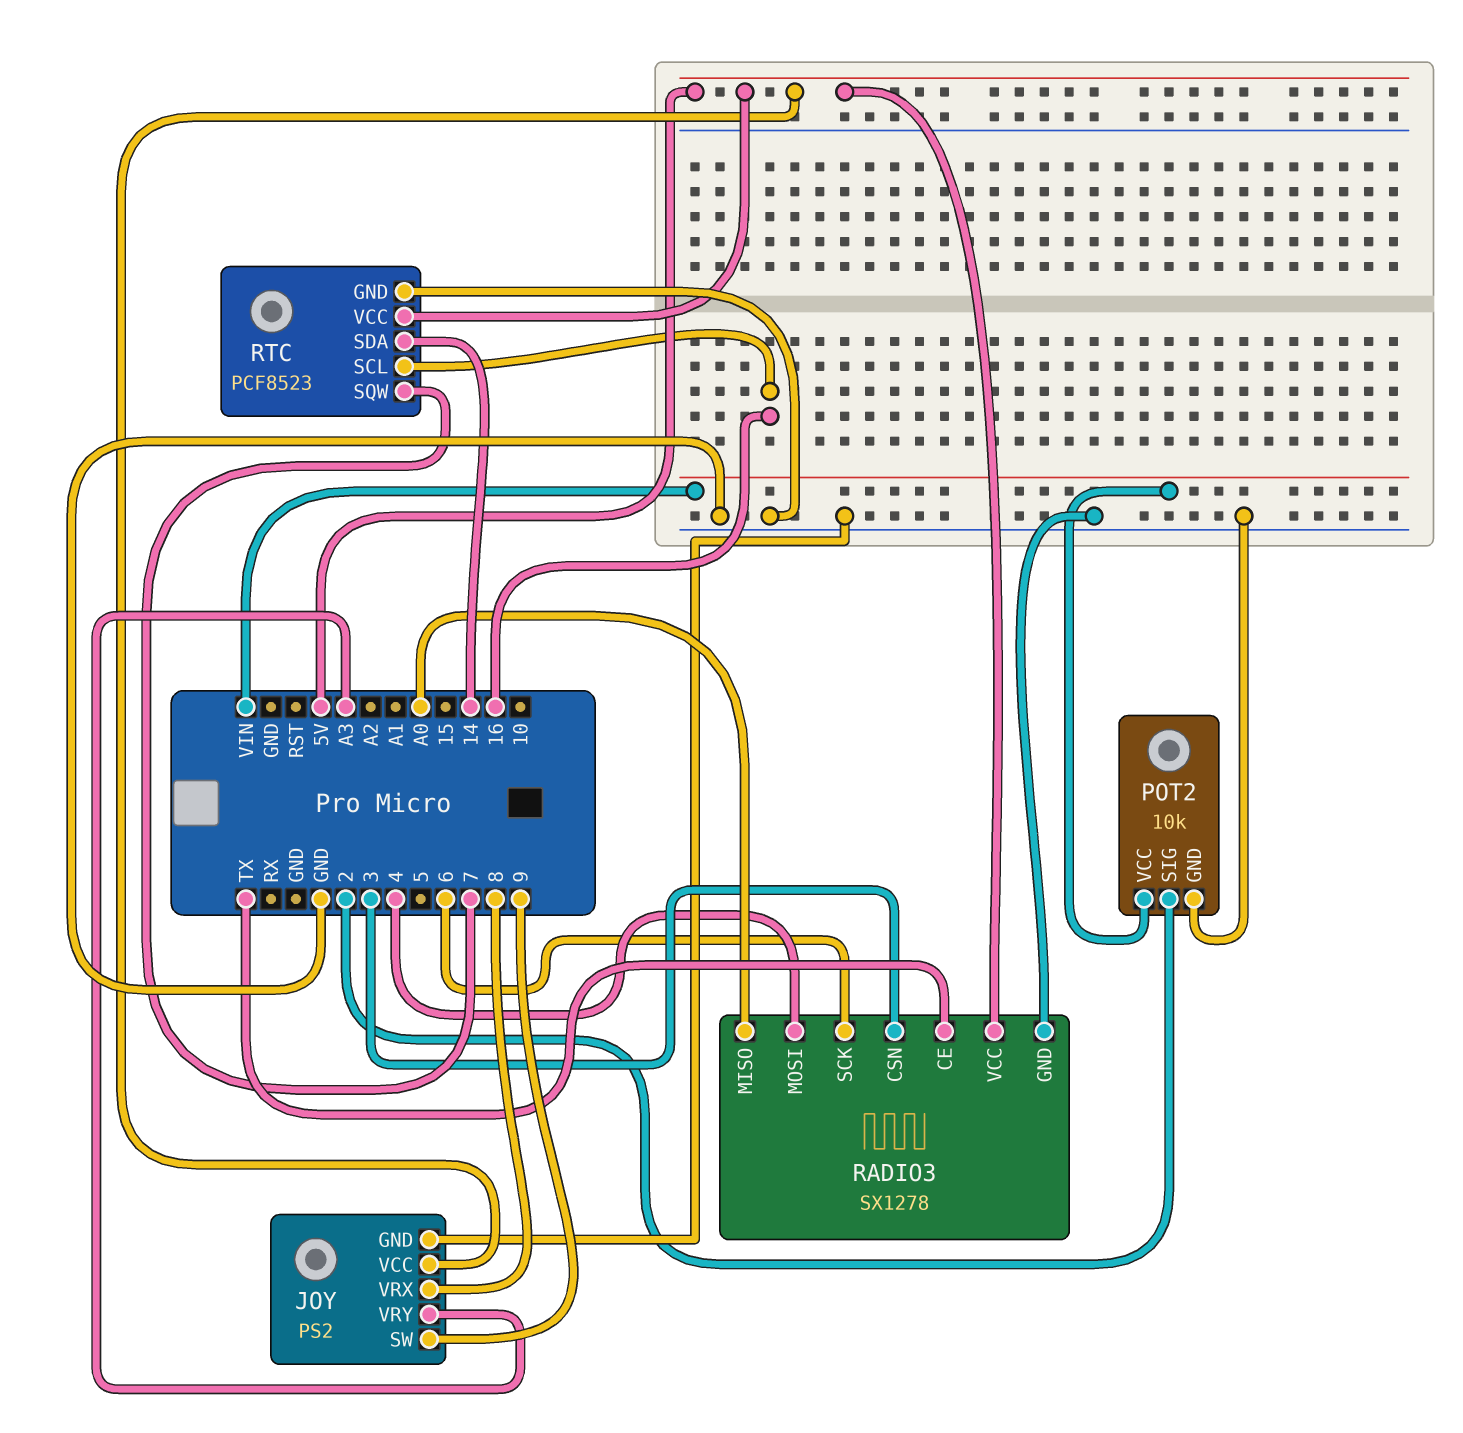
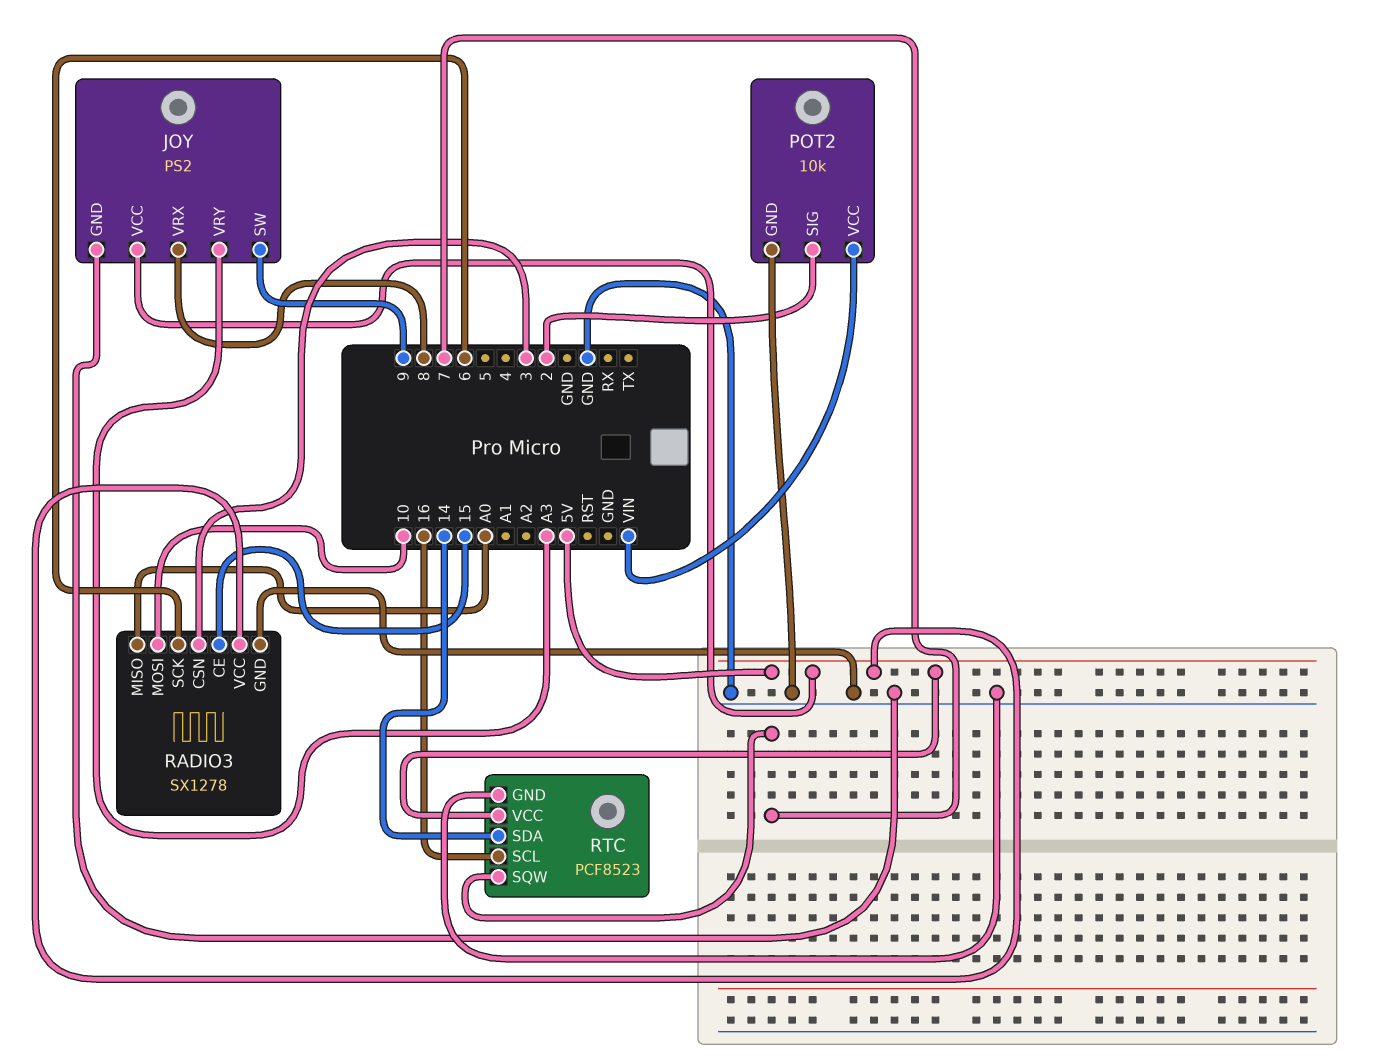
RADIO3 pin CE: TX -> 15
RADIO3 pin MOSI: 4 -> 10

